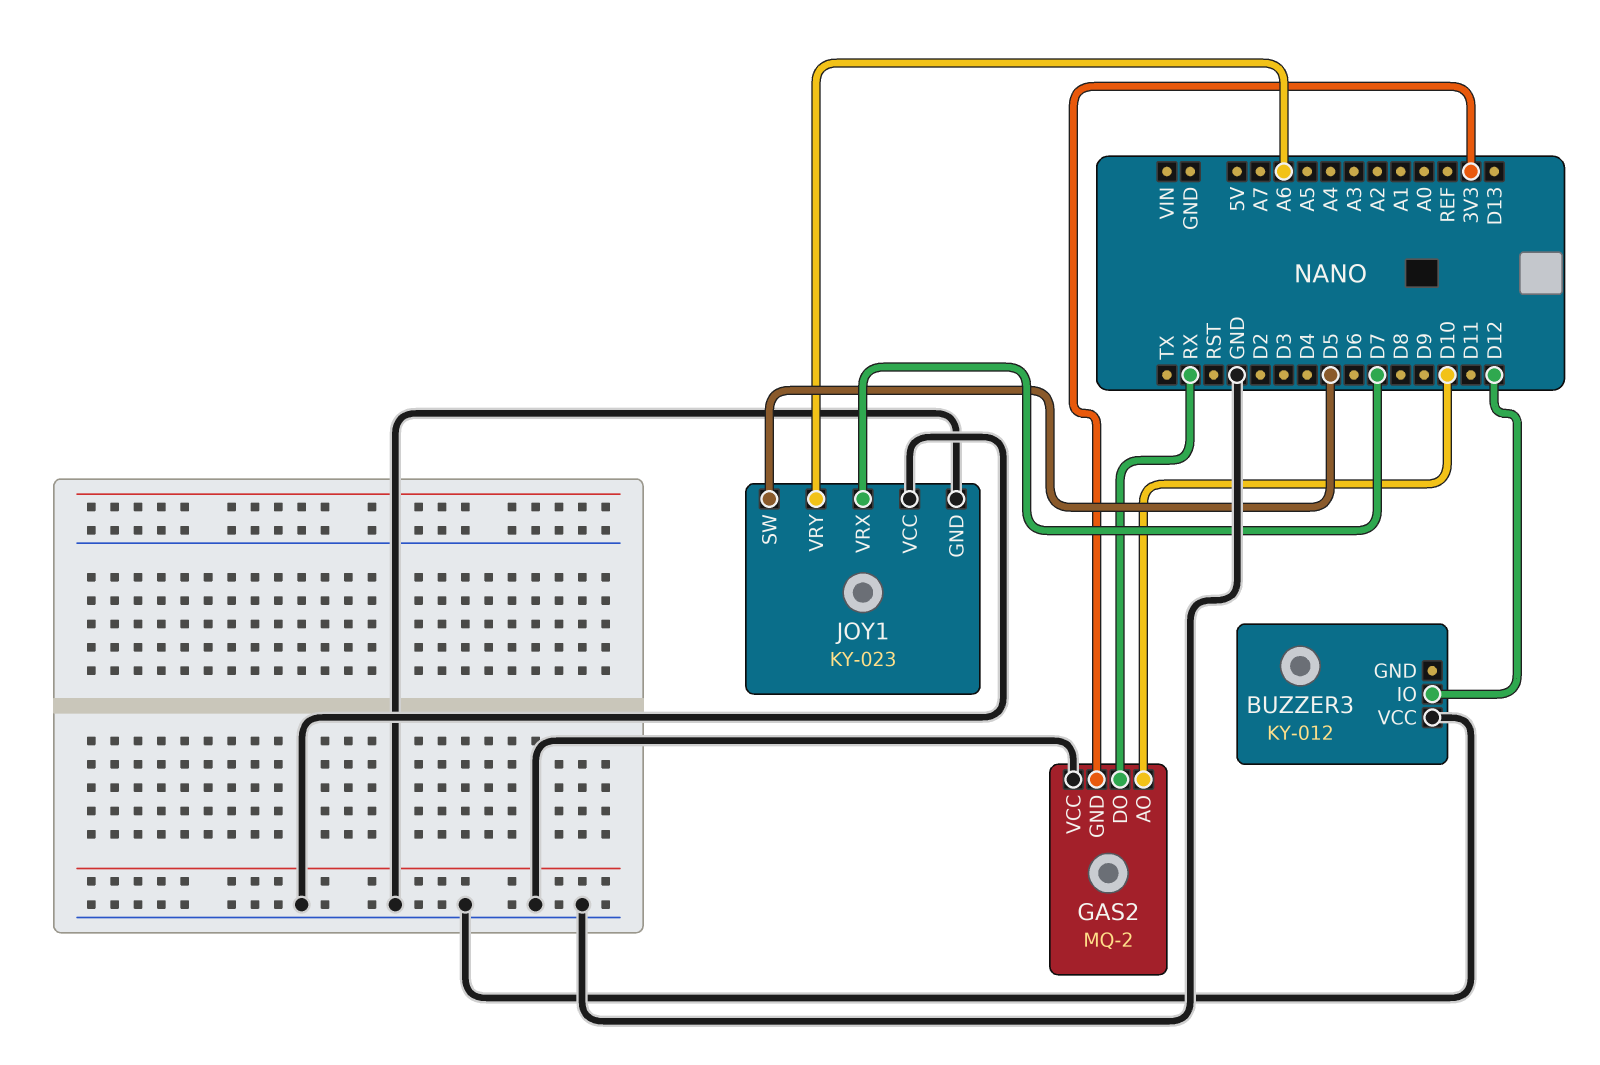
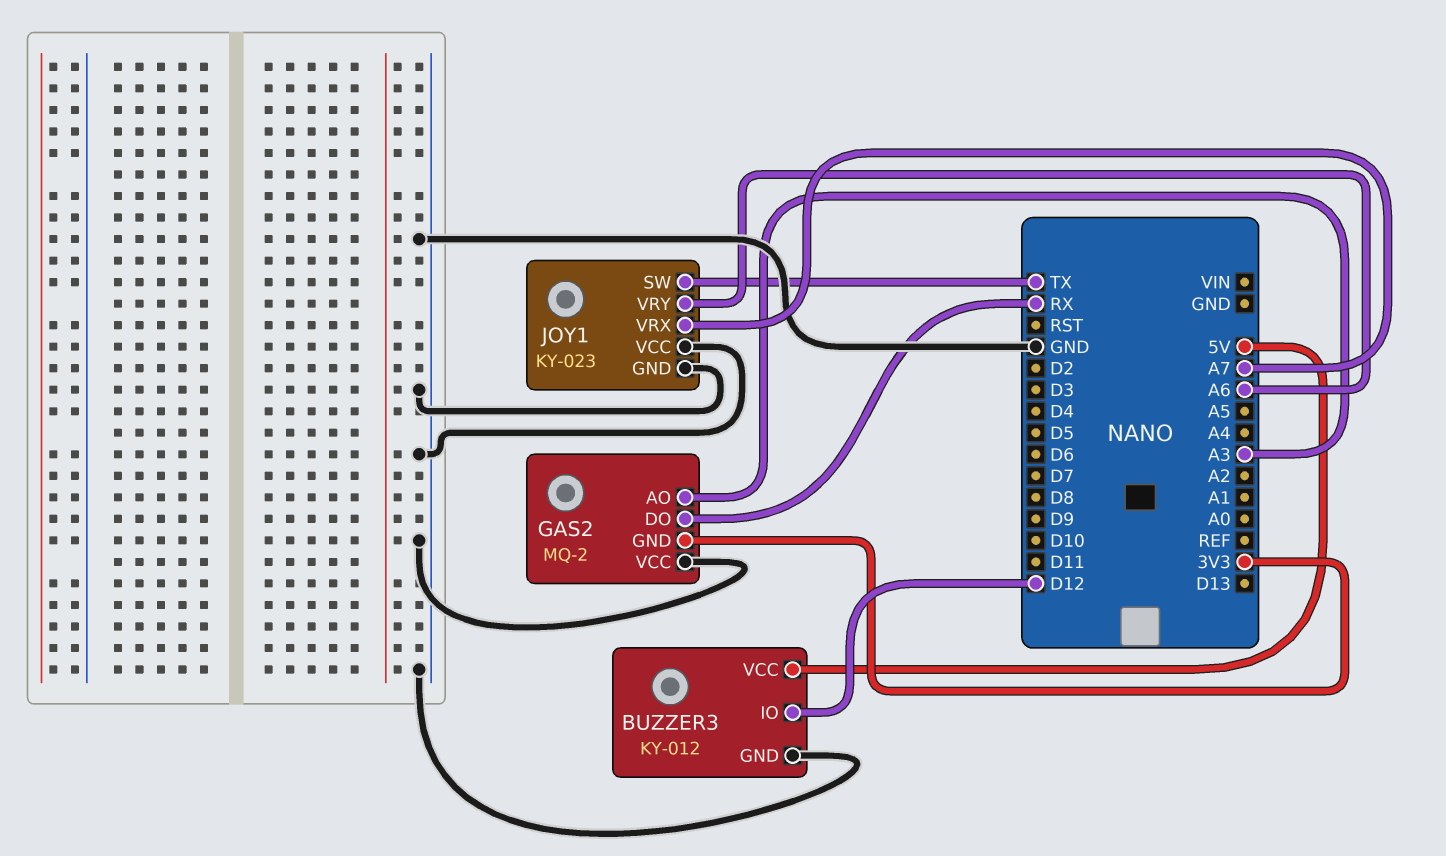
BUZZER3 pin GND: none -> GND
BUZZER3 pin VCC: GND -> 5V
GAS2 pin AO: D10 -> A3
JOY1 pin SW: D5 -> TX
JOY1 pin VRX: D7 -> A7

